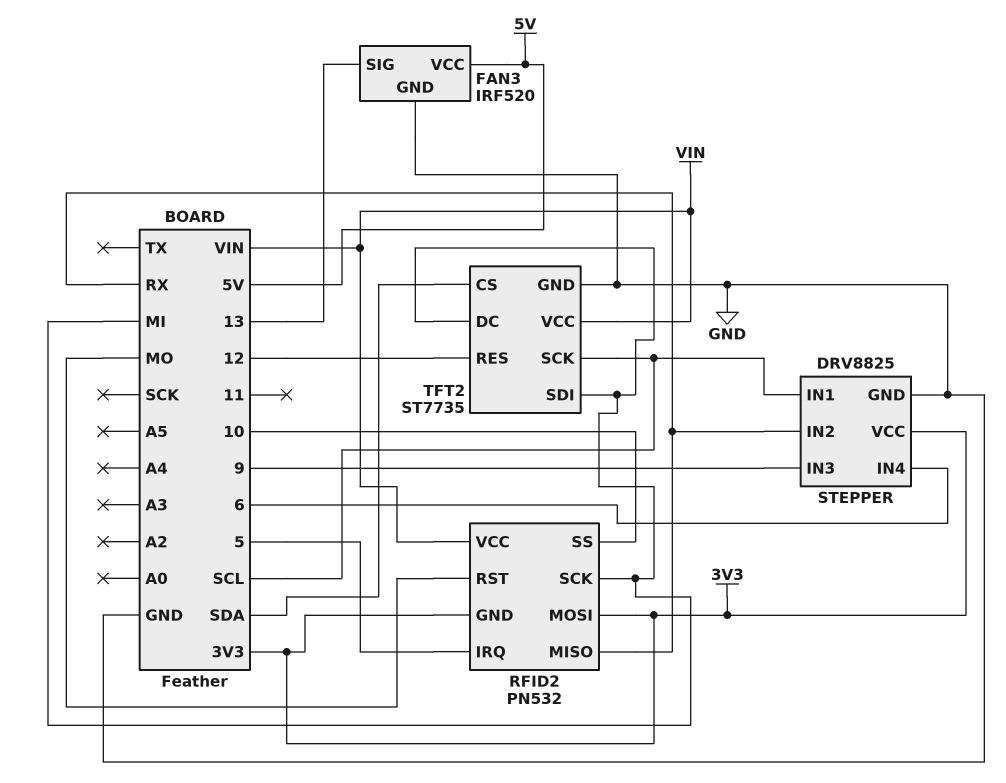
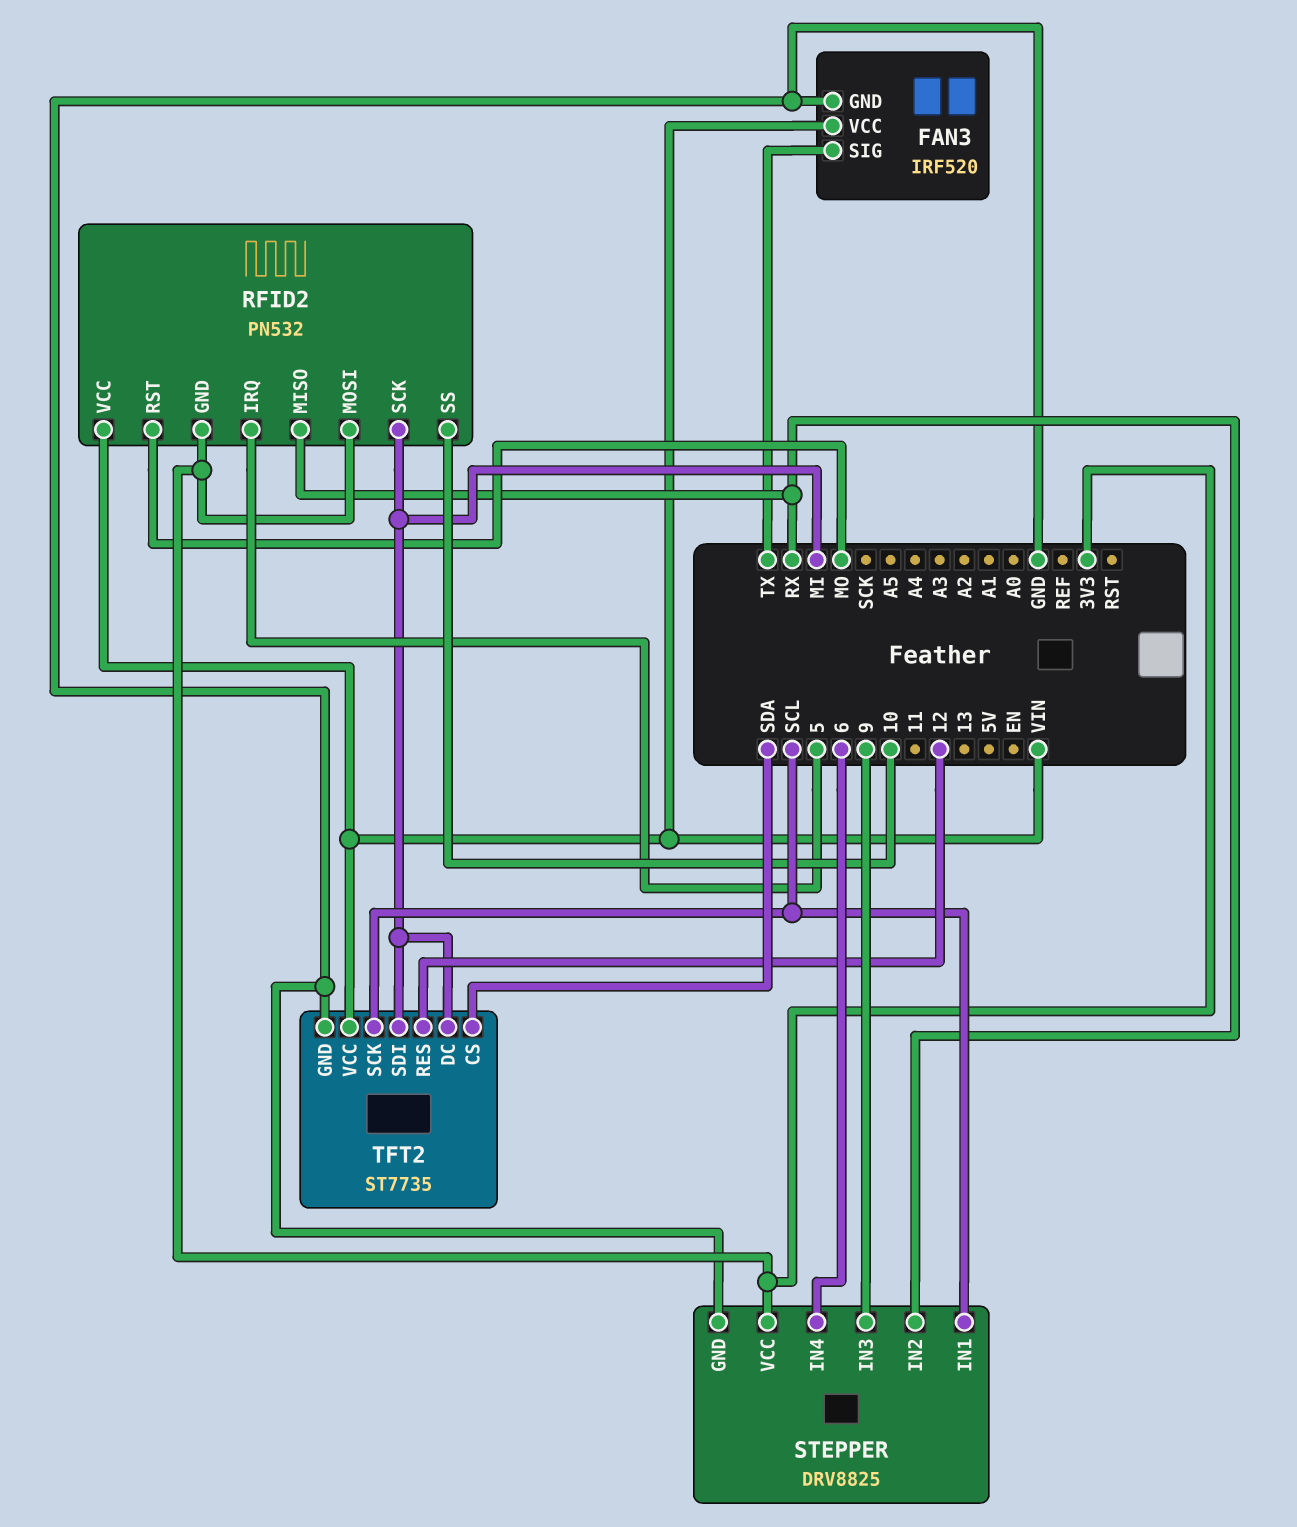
FAN3 pin SIG: 13 -> TX
FAN3 pin VCC: 5V -> VIN

